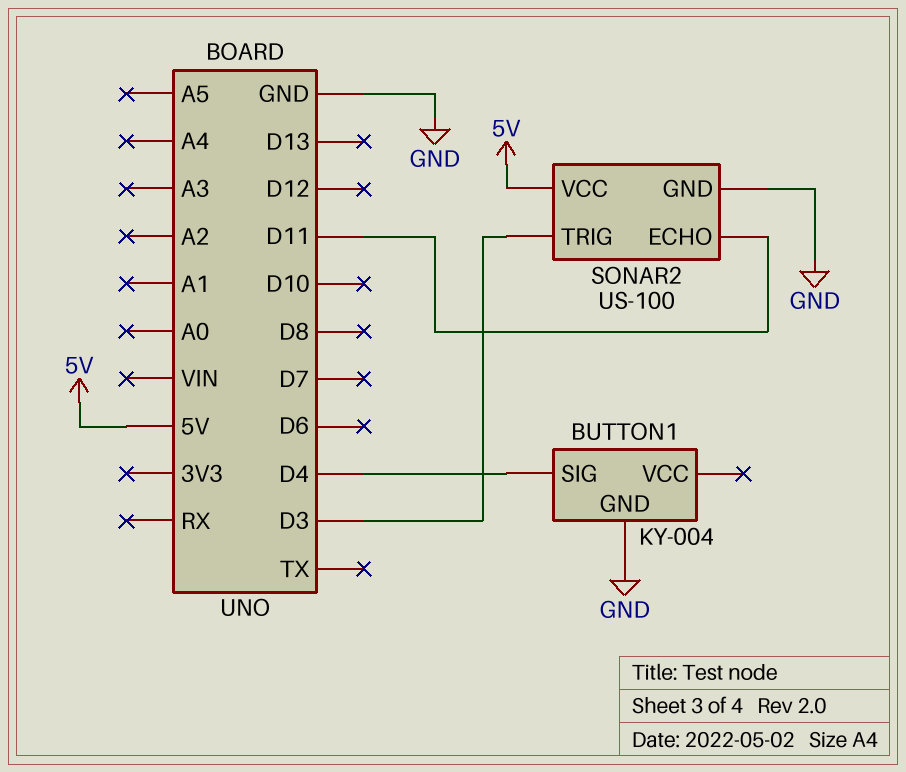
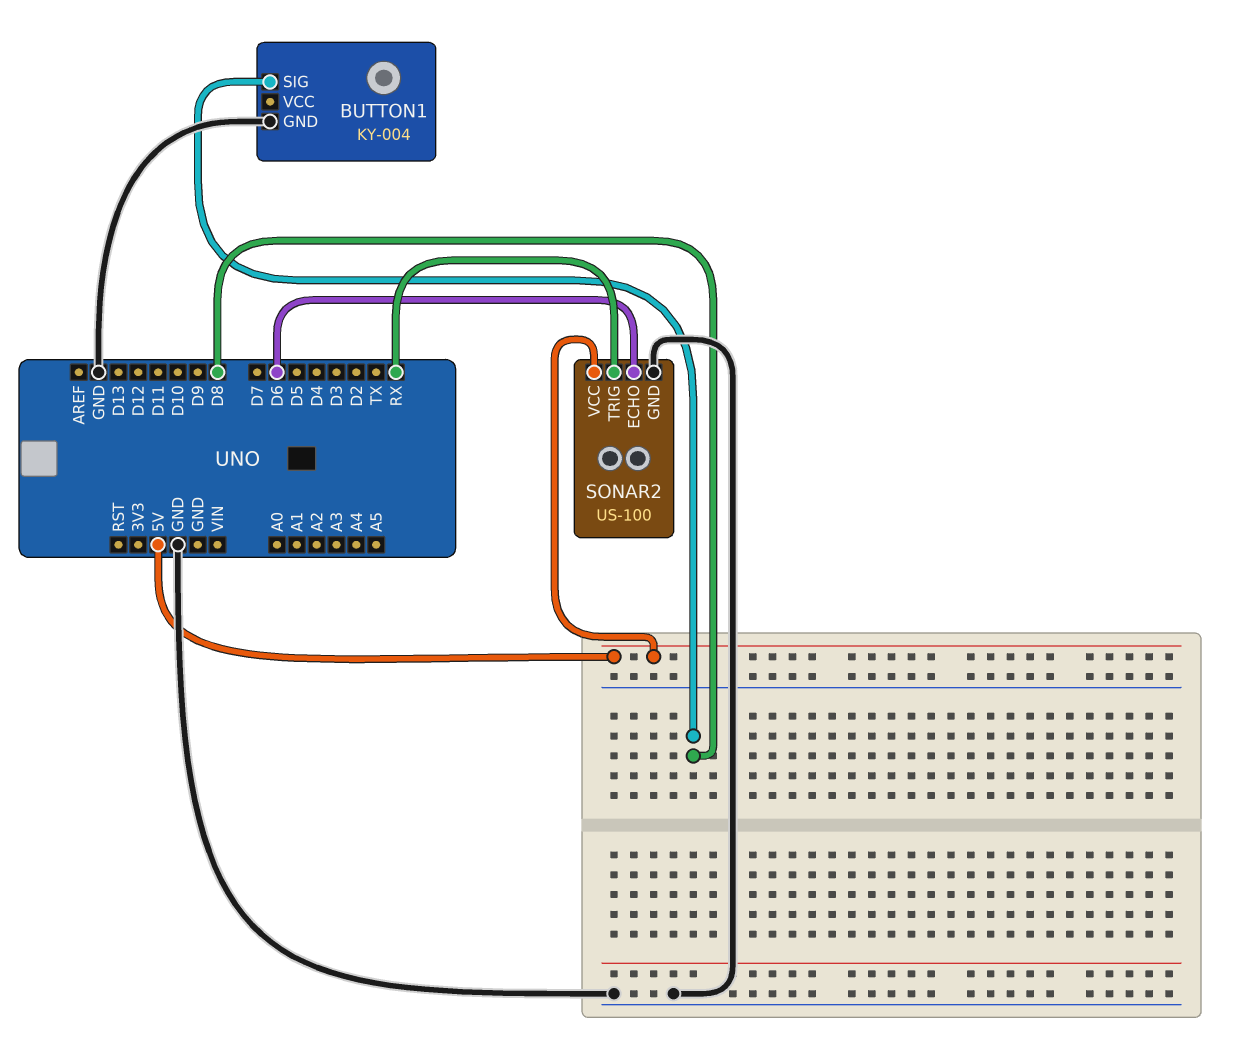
BUTTON1 pin SIG: D4 -> D8
SONAR2 pin ECHO: D11 -> D6
SONAR2 pin TRIG: D3 -> RX

